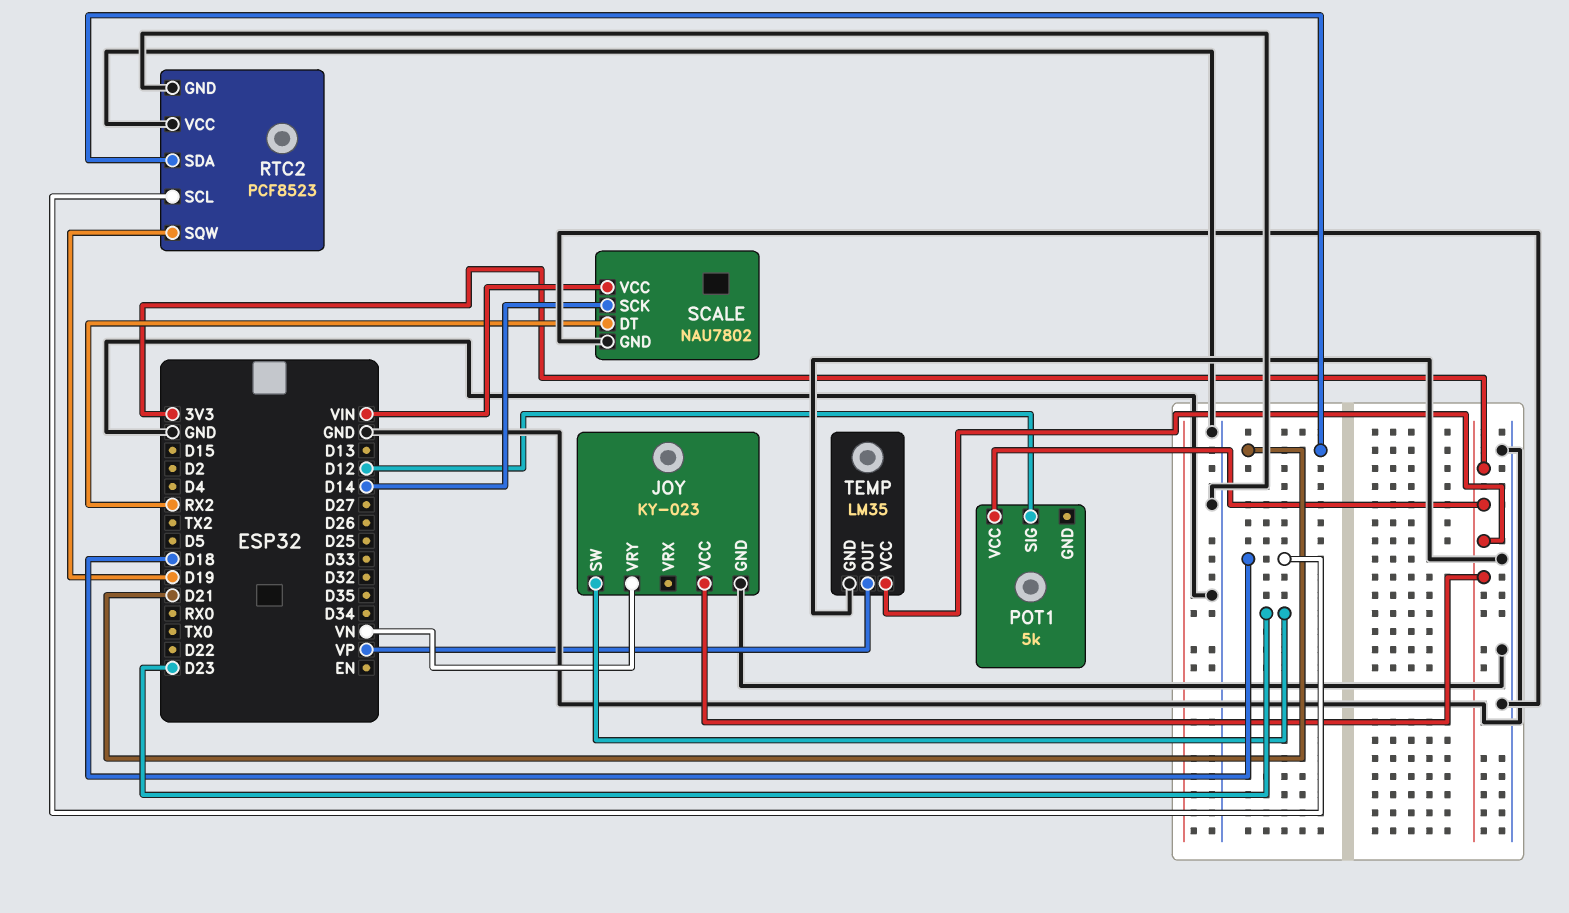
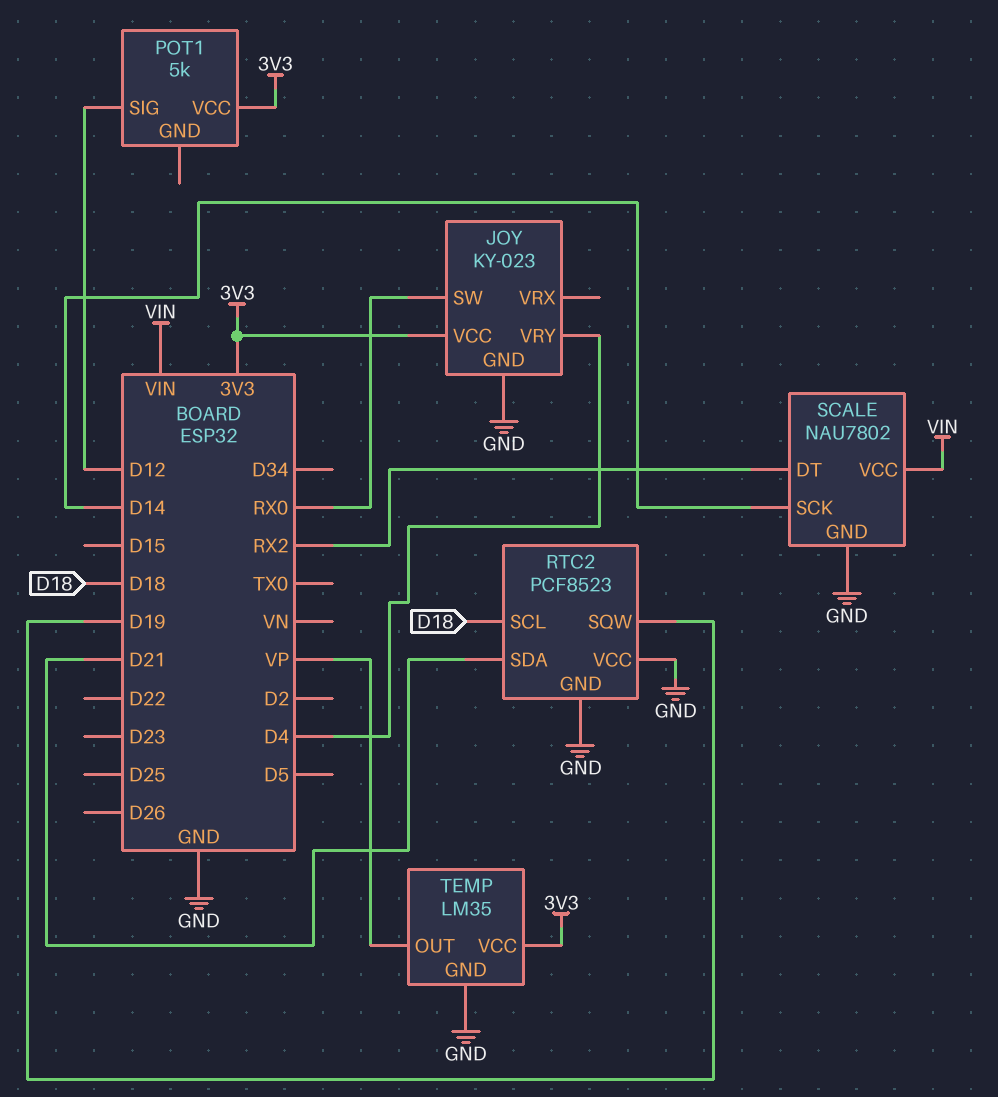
JOY pin SW: D23 -> RX0
JOY pin VRY: VN -> D4

